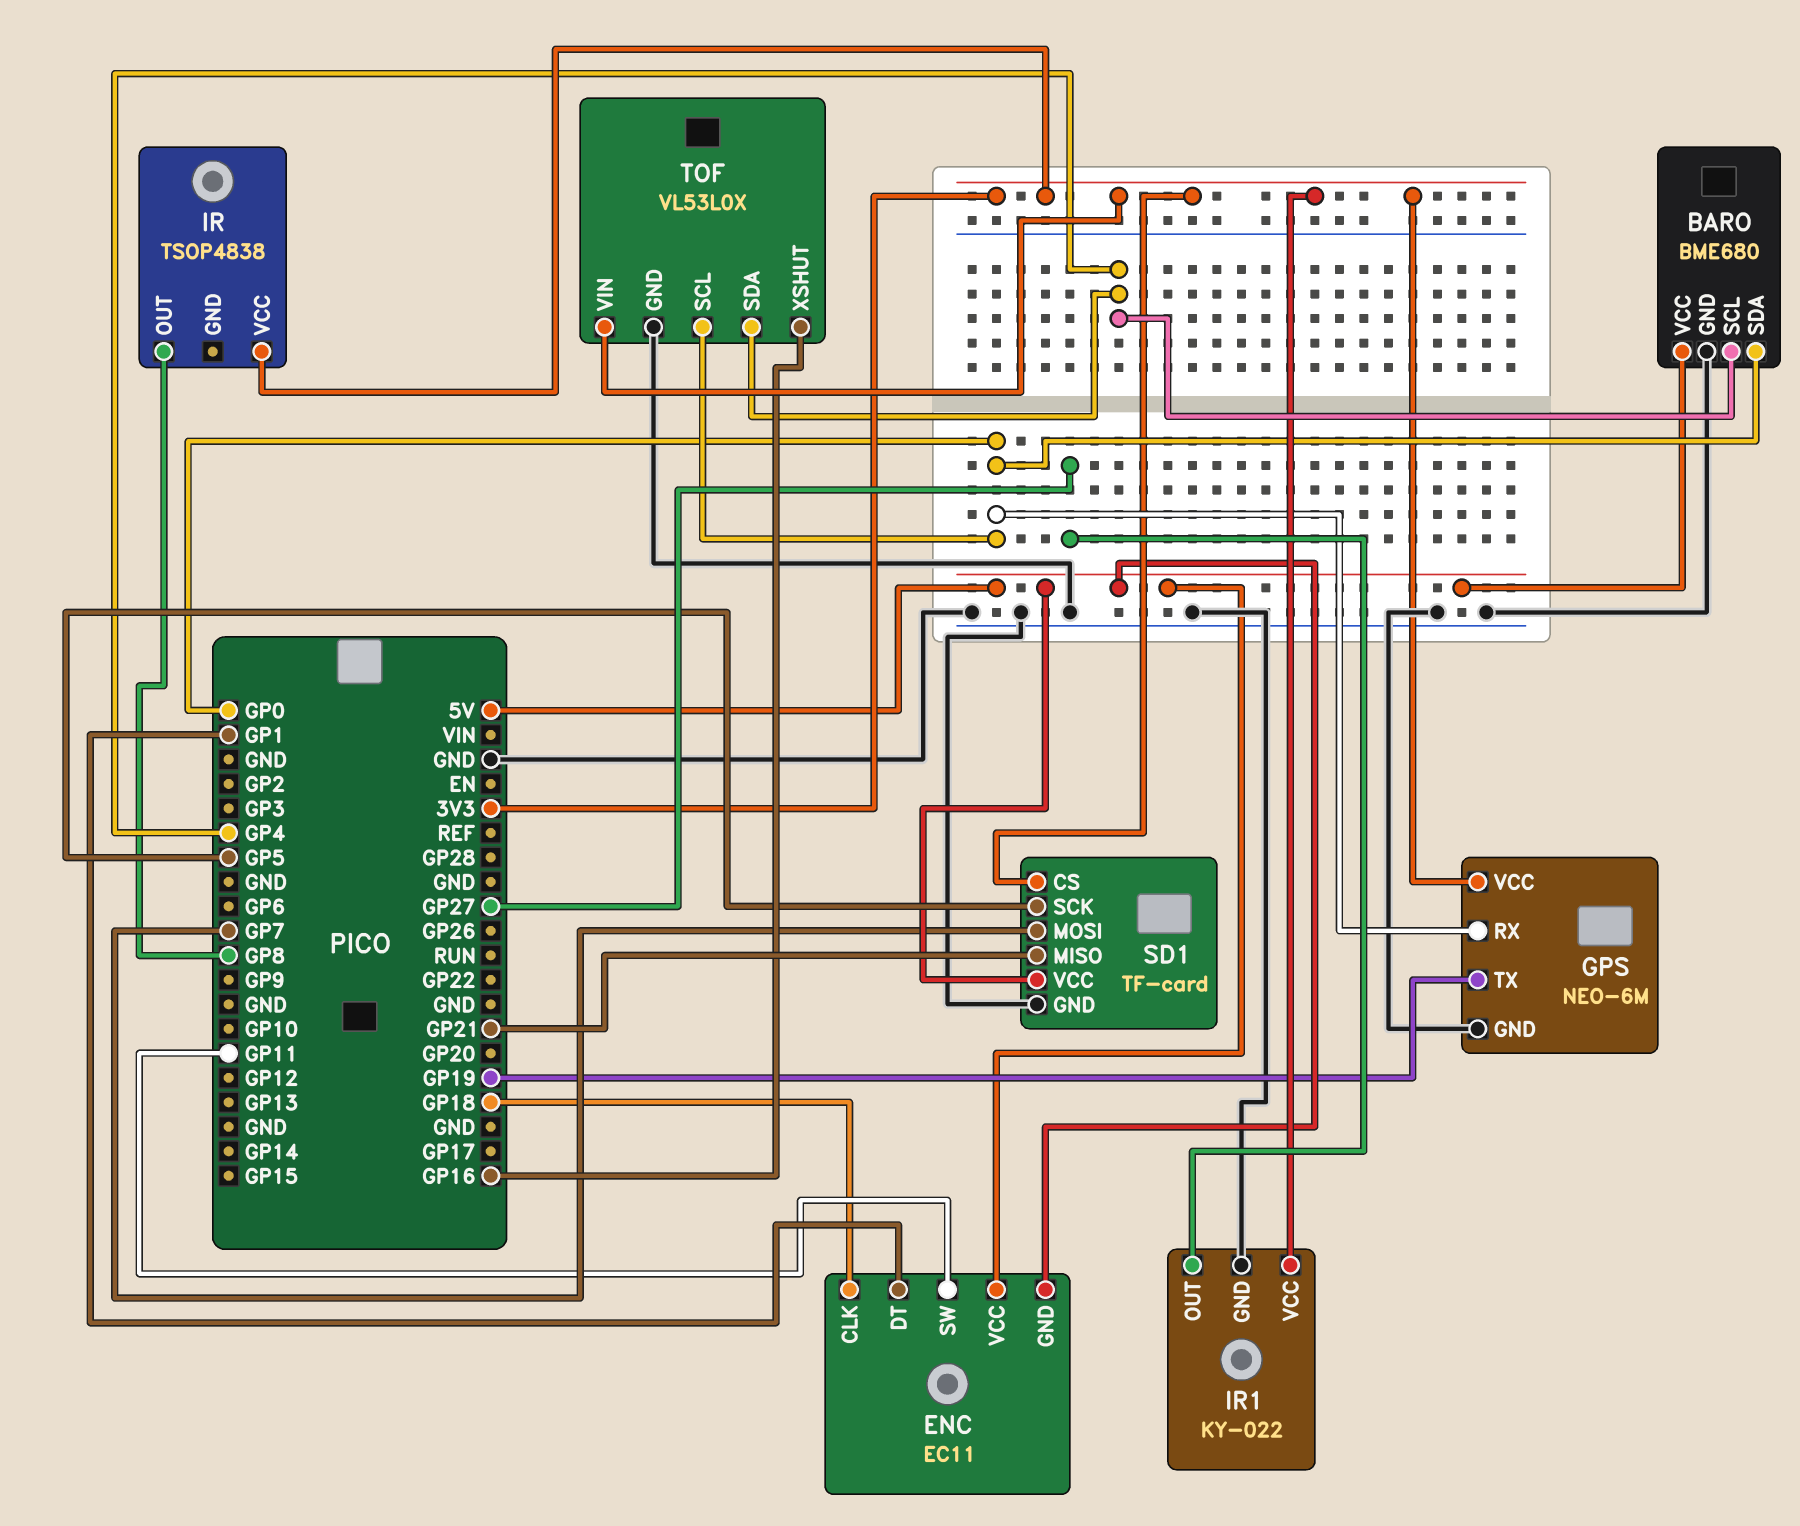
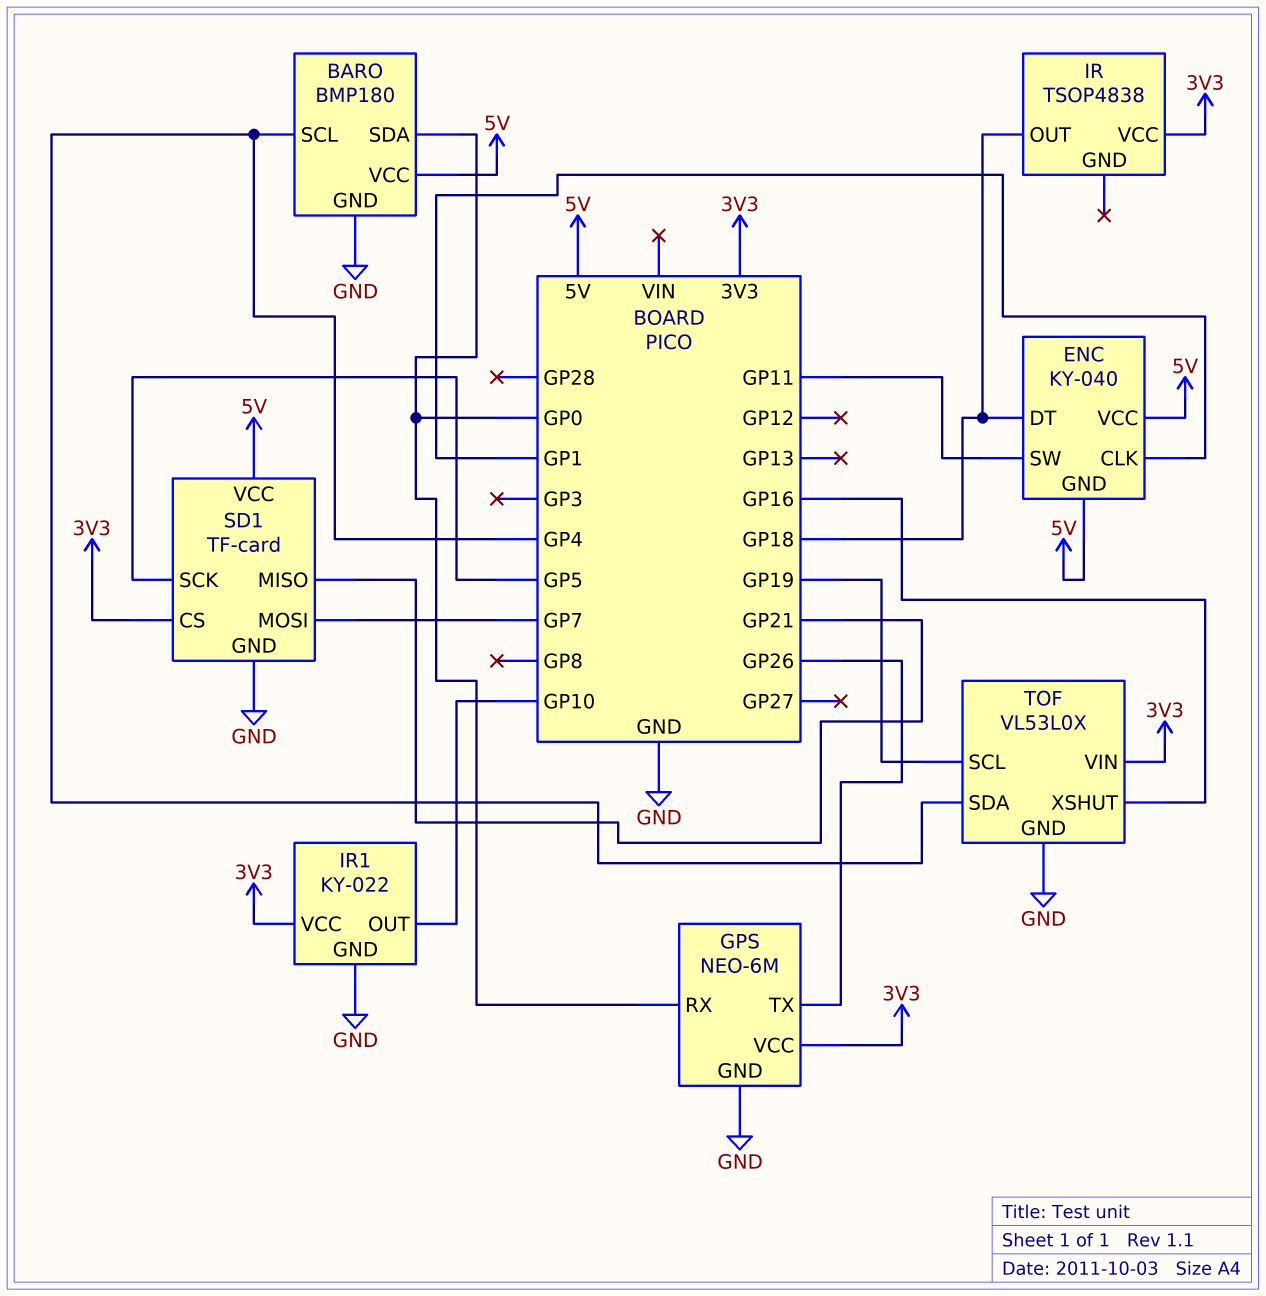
BARO: BME680 -> BMP180
ENC: EC11 -> KY-040
ENC pin CLK: GP18 -> GP1
ENC pin DT: GP1 -> GP18
GPS pin TX: GP19 -> GP26
IR pin OUT: GP8 -> GP18
IR1 pin OUT: GP27 -> GP10
TOF pin SCL: GP0 -> GP19

